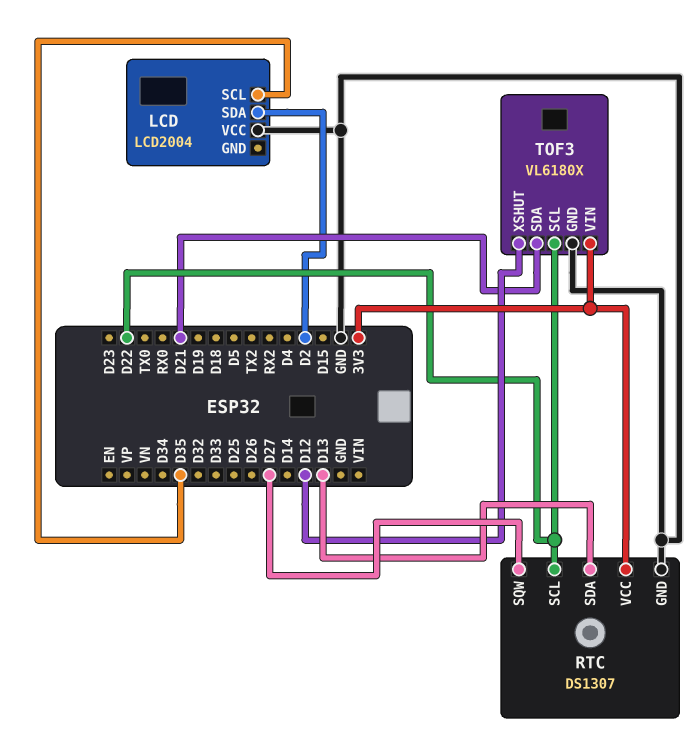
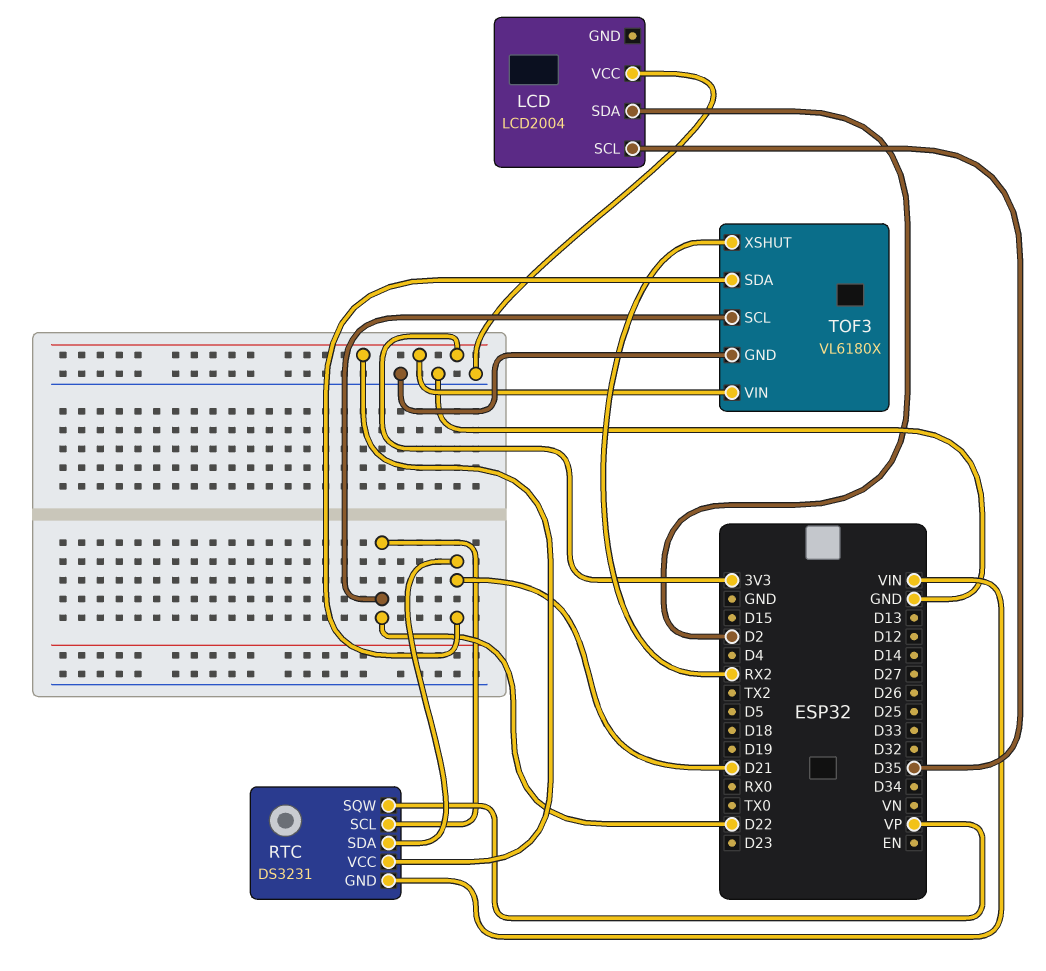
RTC: DS1307 -> DS3231
RTC pin GND: GND -> VIN
RTC pin SDA: D13 -> D21
RTC pin SQW: D27 -> VP
TOF3 pin XSHUT: D12 -> RX2

